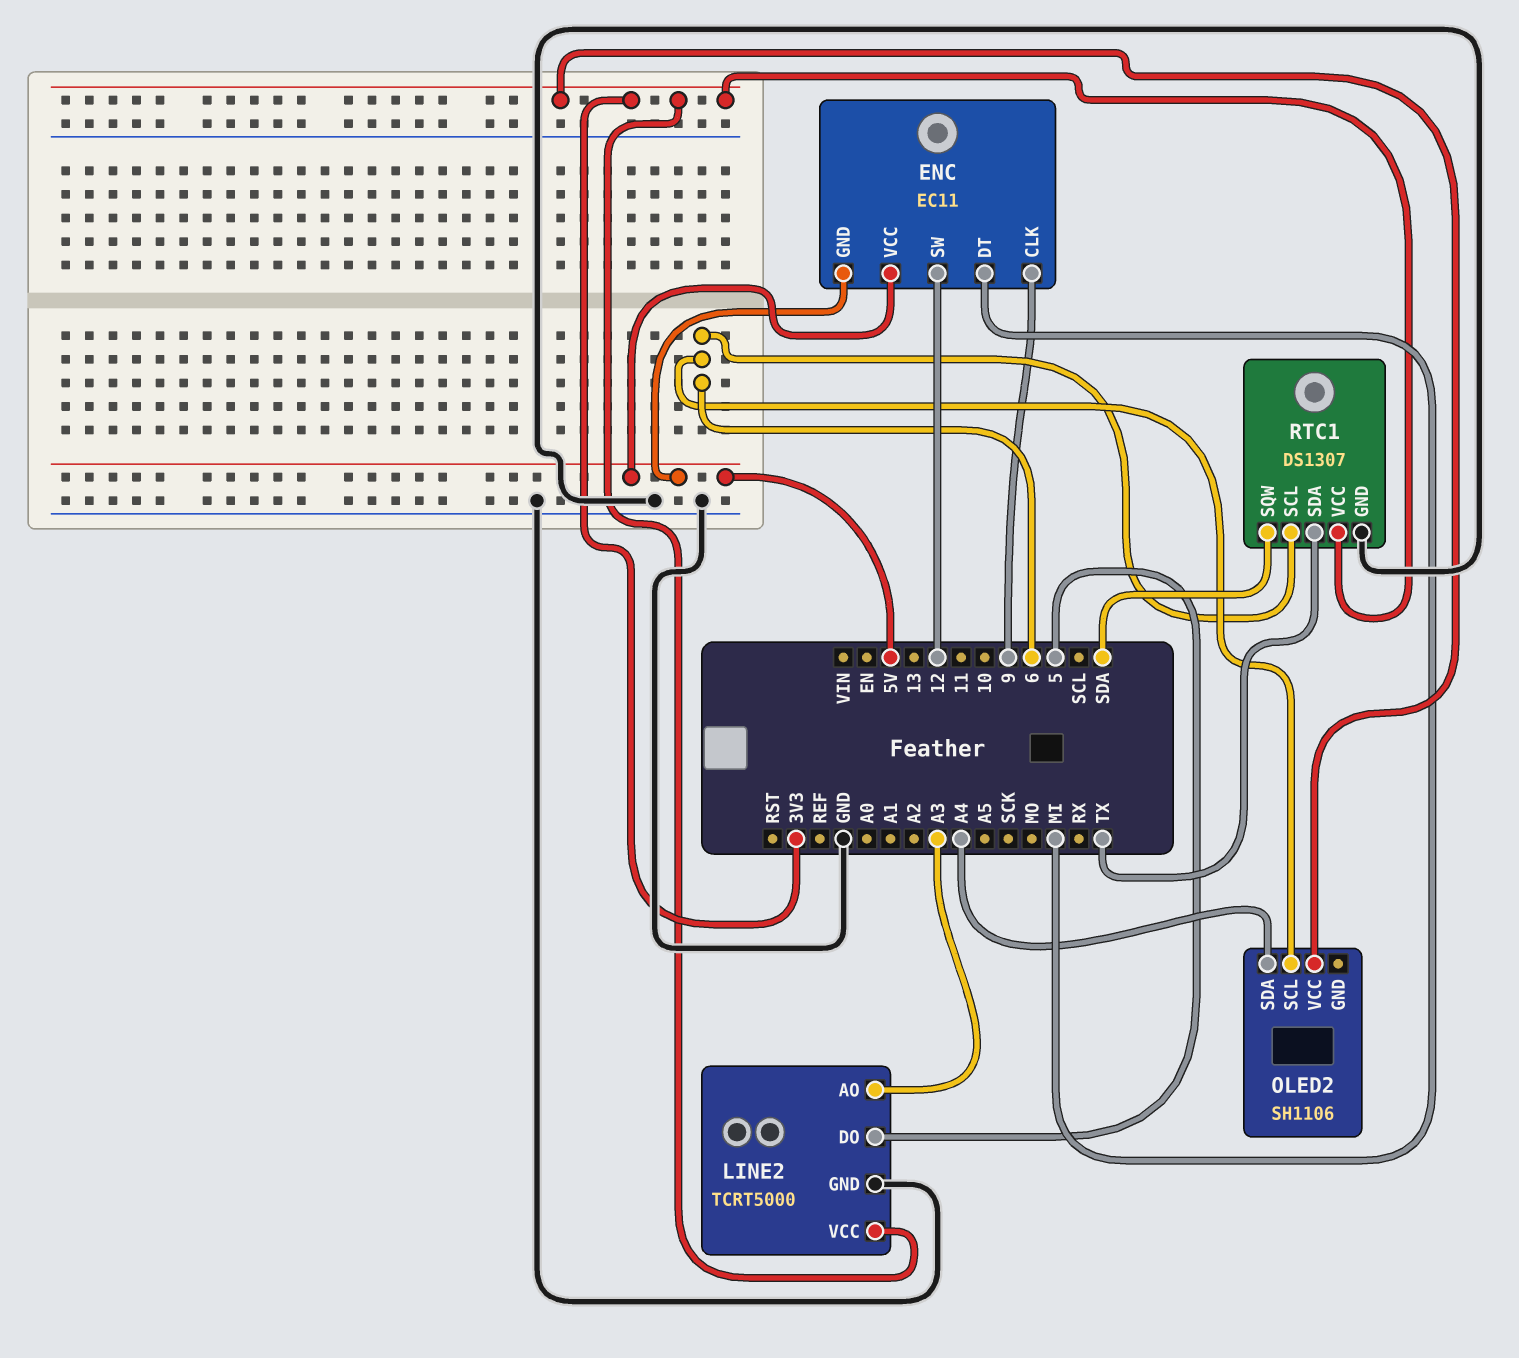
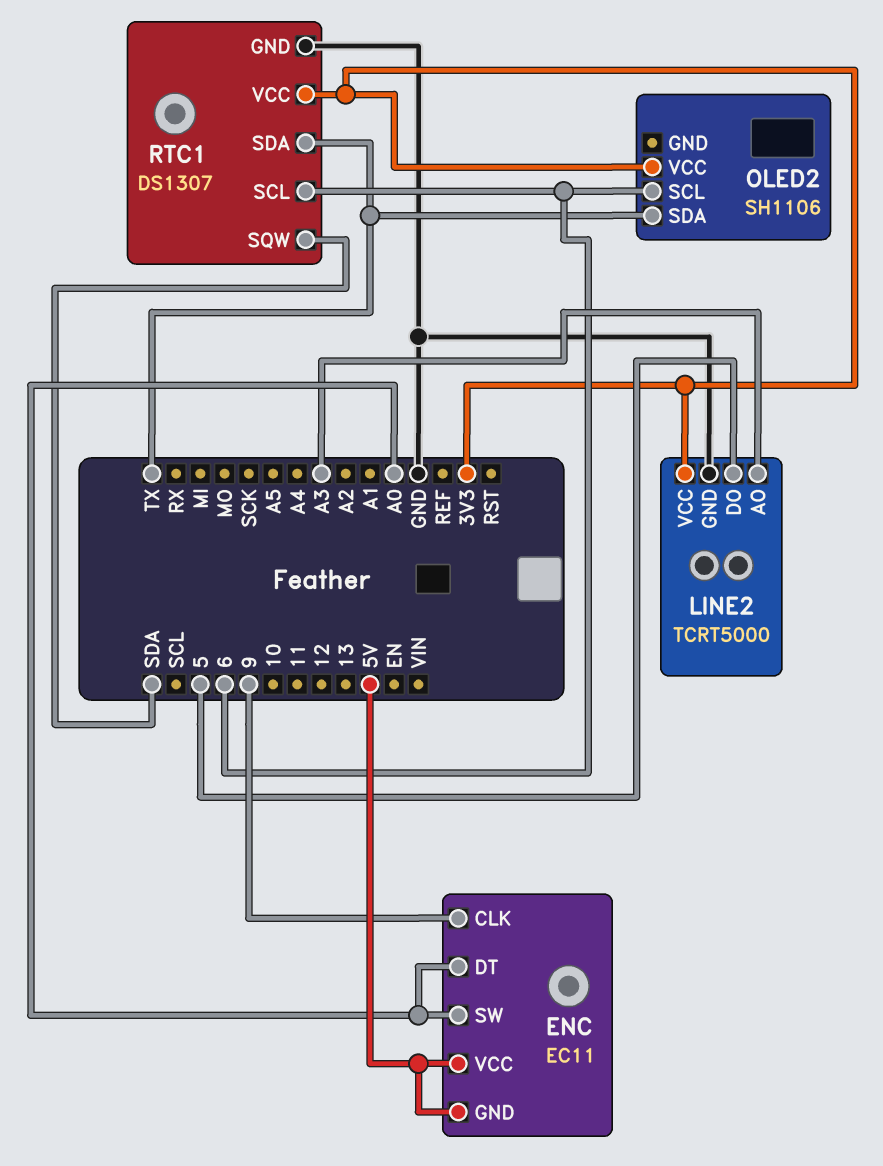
ENC pin DT: MI -> A0
ENC pin SW: 12 -> A0
OLED2 pin SDA: A4 -> TX

